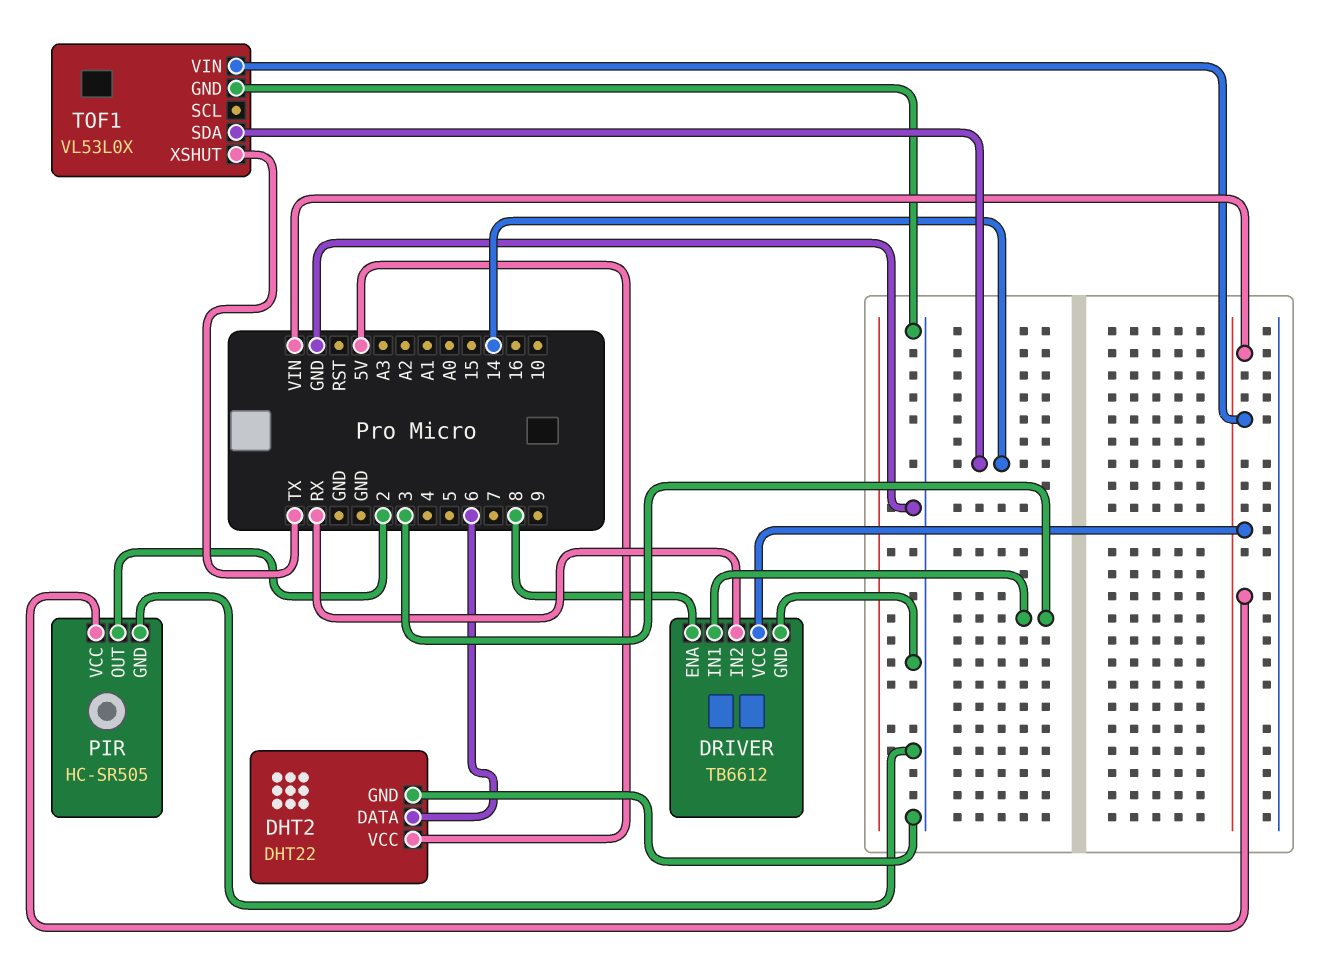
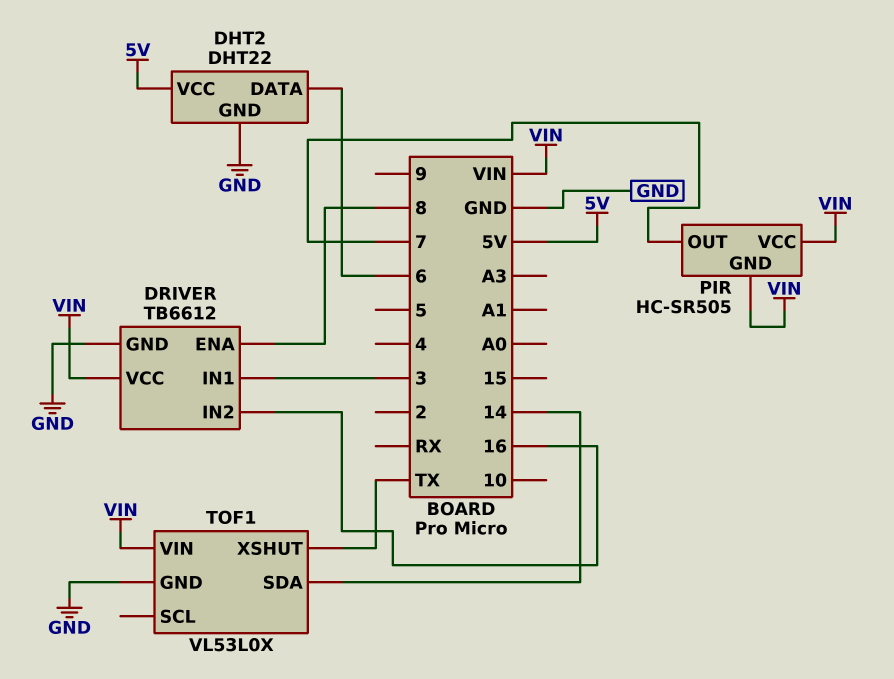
DRIVER pin IN2: RX -> 16
PIR pin GND: GND -> VIN
PIR pin OUT: 2 -> 7

